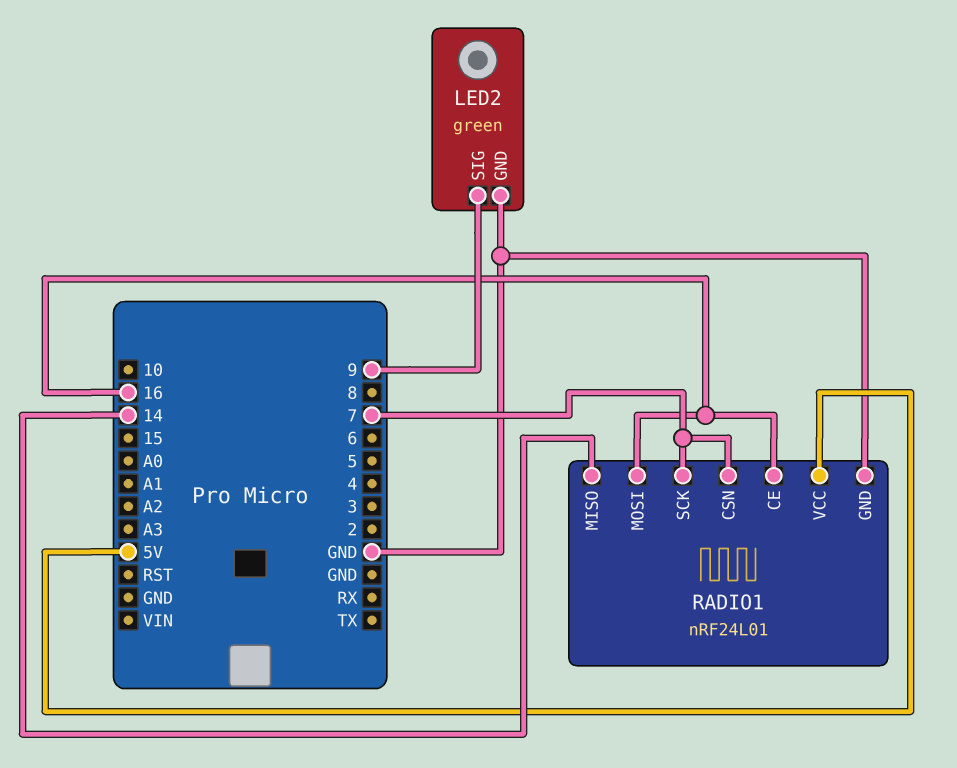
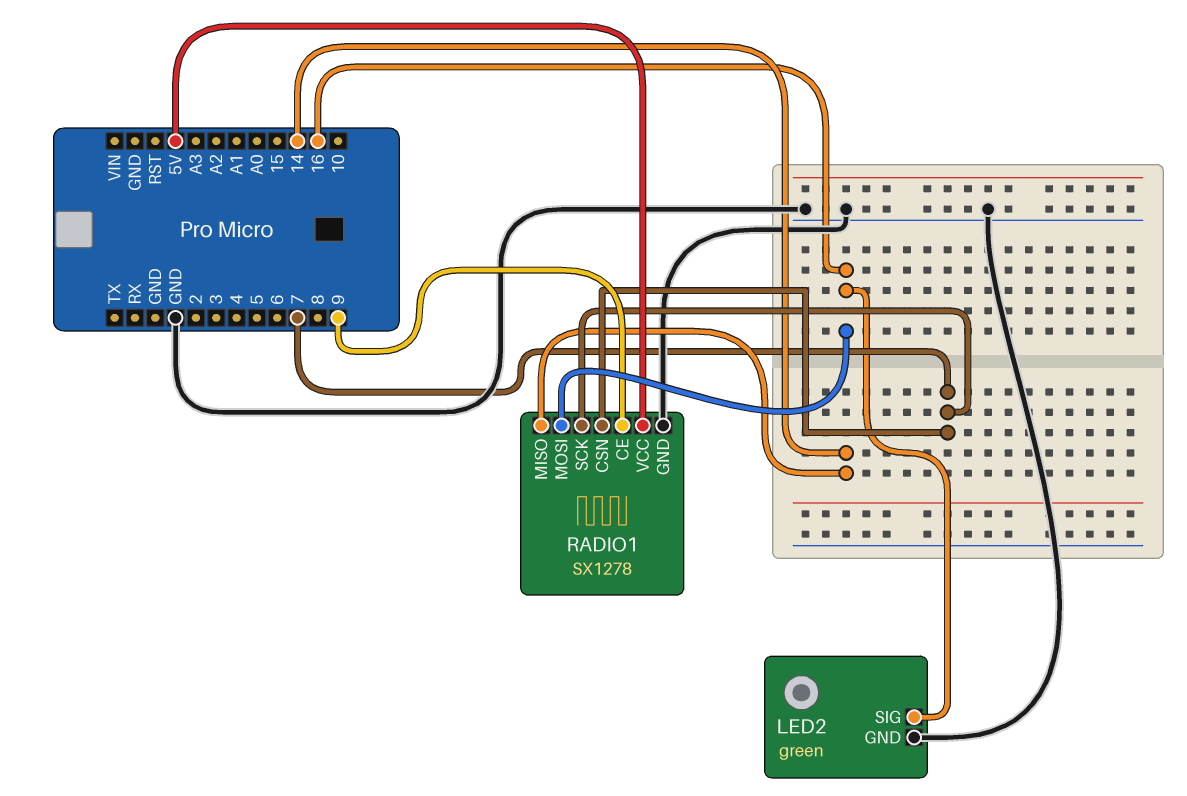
LED2 pin SIG: 9 -> 16
RADIO1: nRF24L01 -> SX1278
RADIO1 pin CE: 16 -> 9

